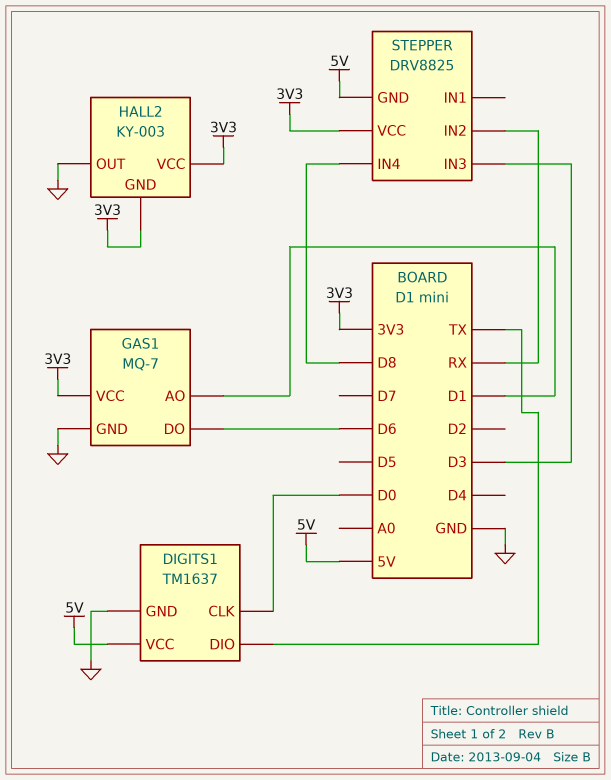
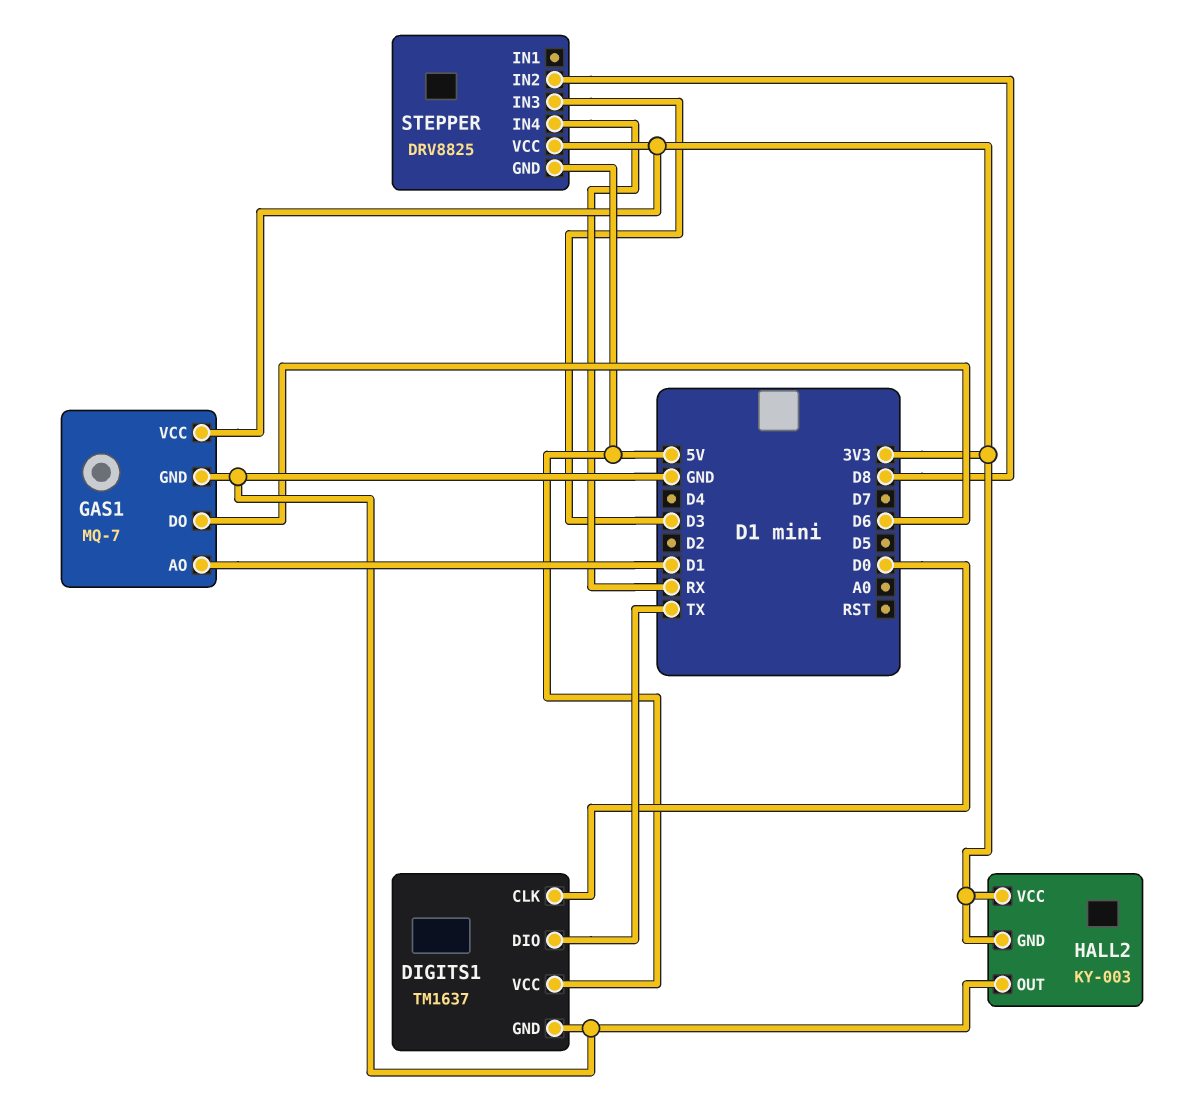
STEPPER pin IN2: RX -> D8
STEPPER pin IN4: D8 -> RX

